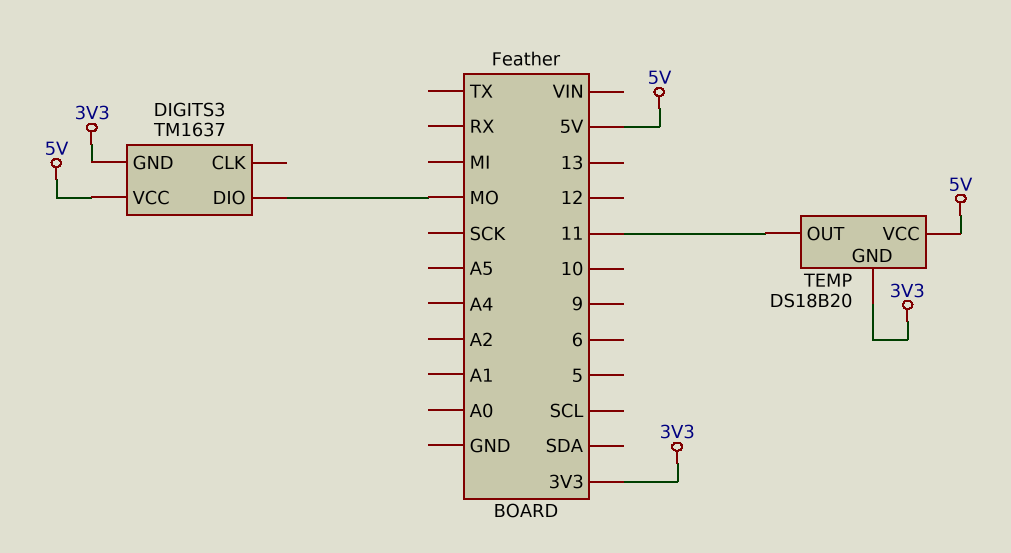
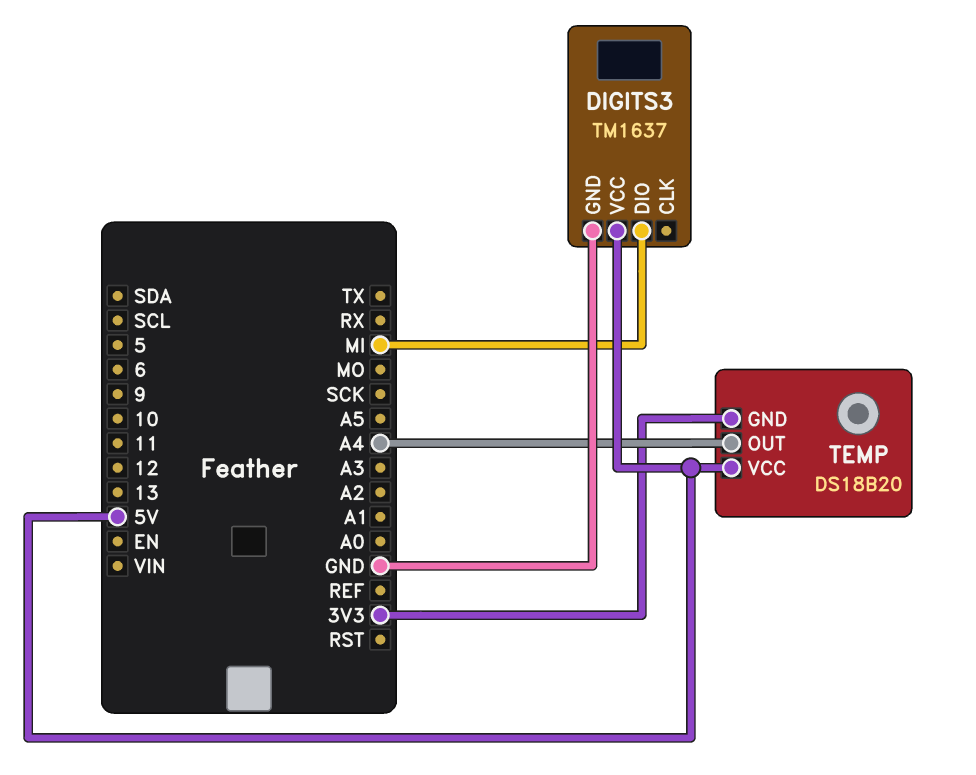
DIGITS3 pin DIO: MO -> MI
DIGITS3 pin GND: 3V3 -> GND
TEMP pin OUT: 11 -> A4

